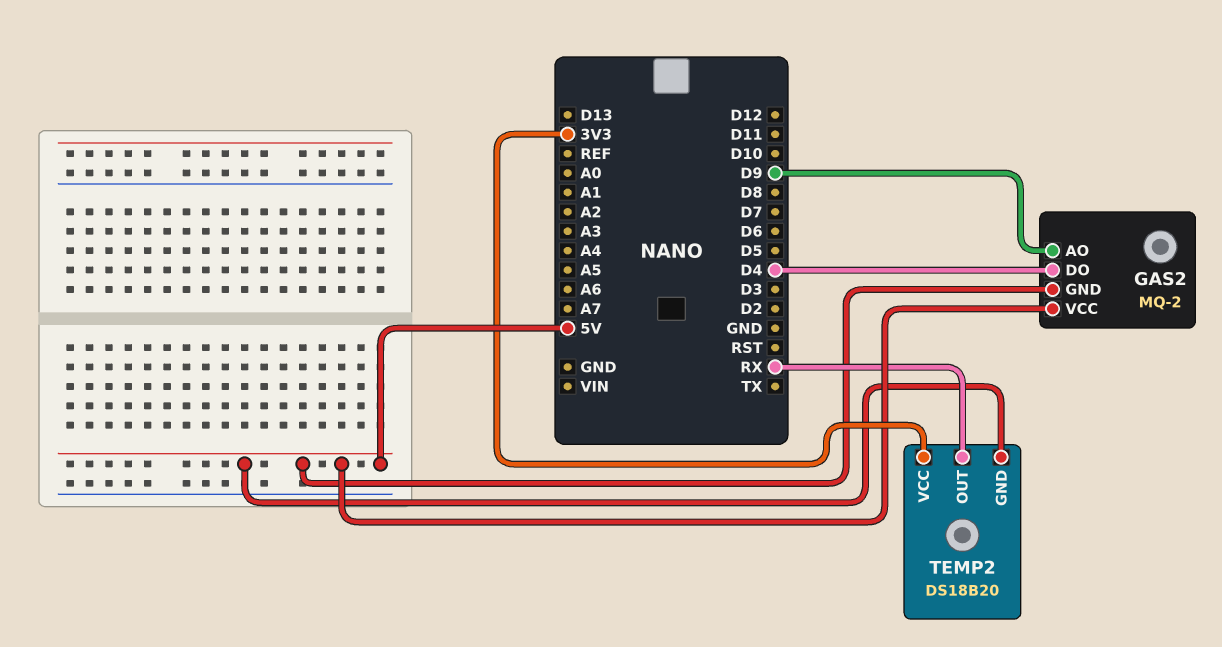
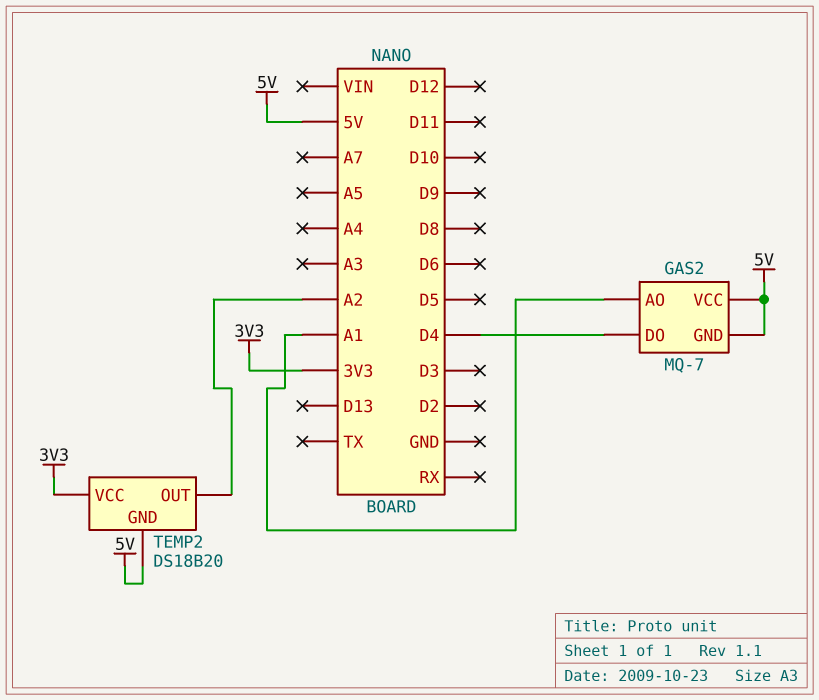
GAS2: MQ-2 -> MQ-7
GAS2 pin AO: D9 -> A1
TEMP2 pin OUT: RX -> A2

